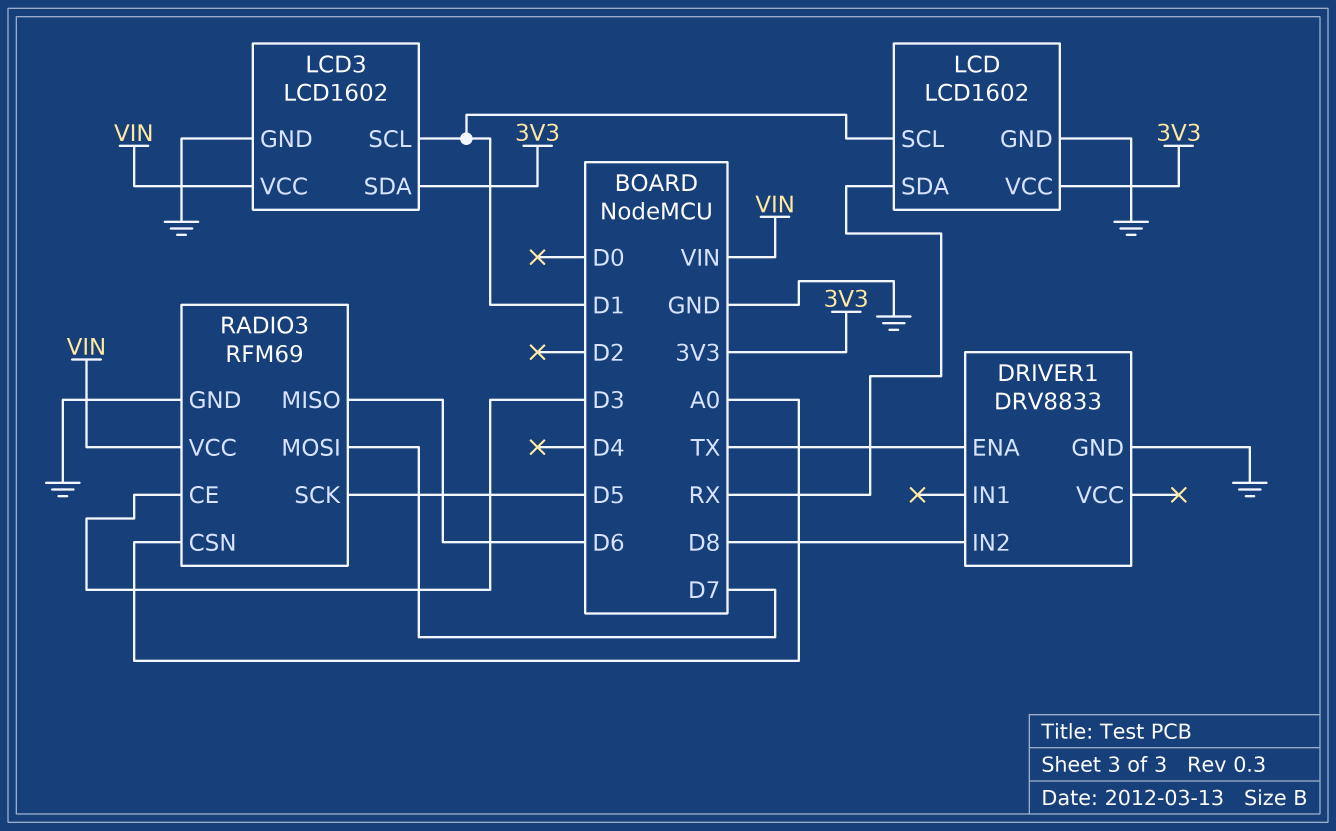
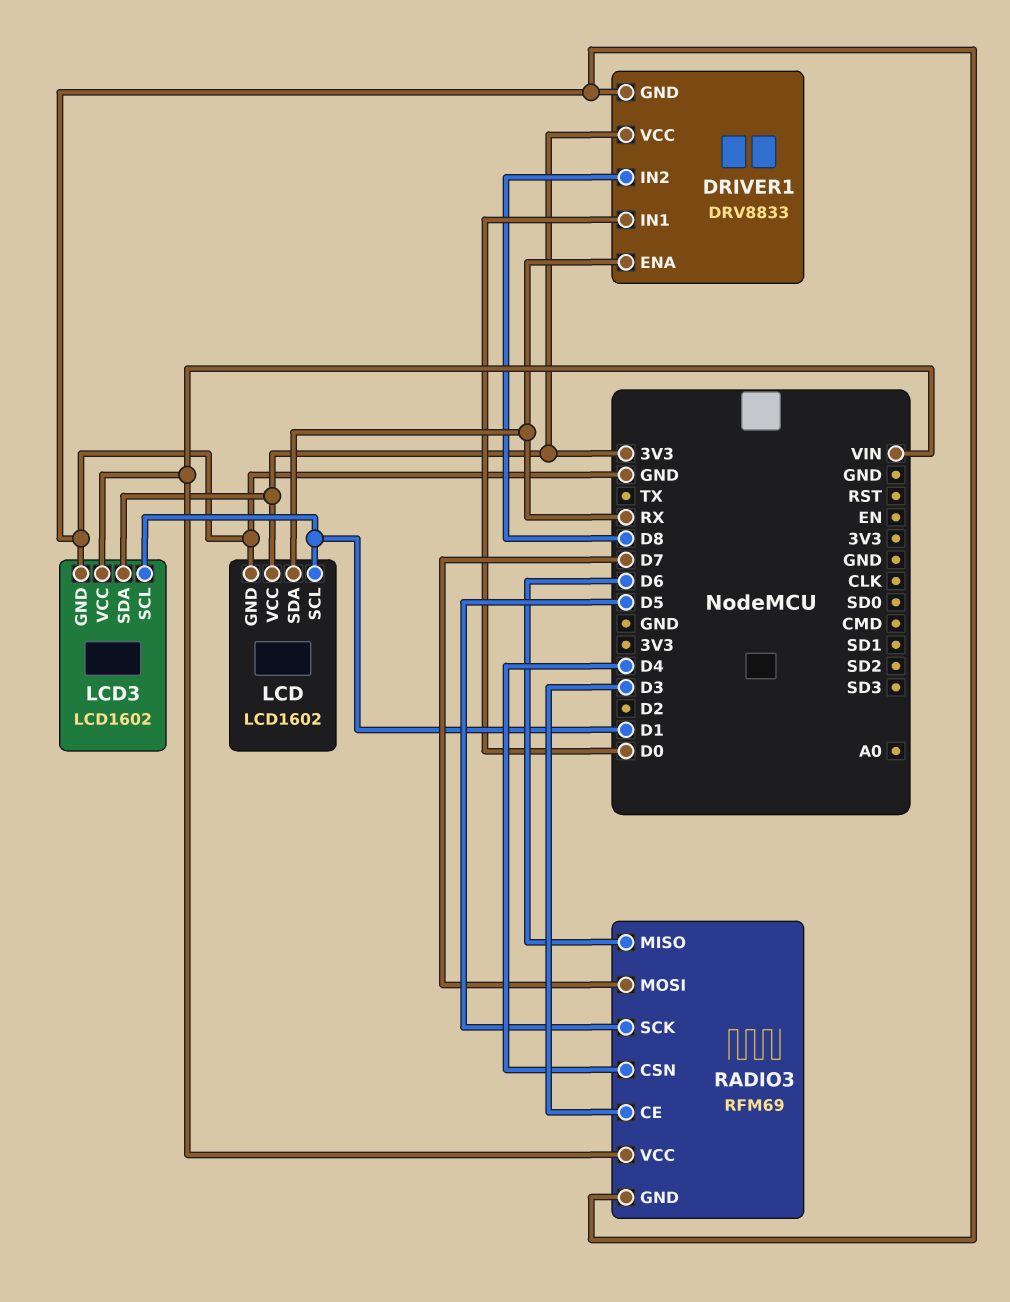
DRIVER1 pin ENA: TX -> RX
DRIVER1 pin IN1: none -> D0
DRIVER1 pin VCC: none -> 3V3
RADIO3 pin CSN: A0 -> D4

